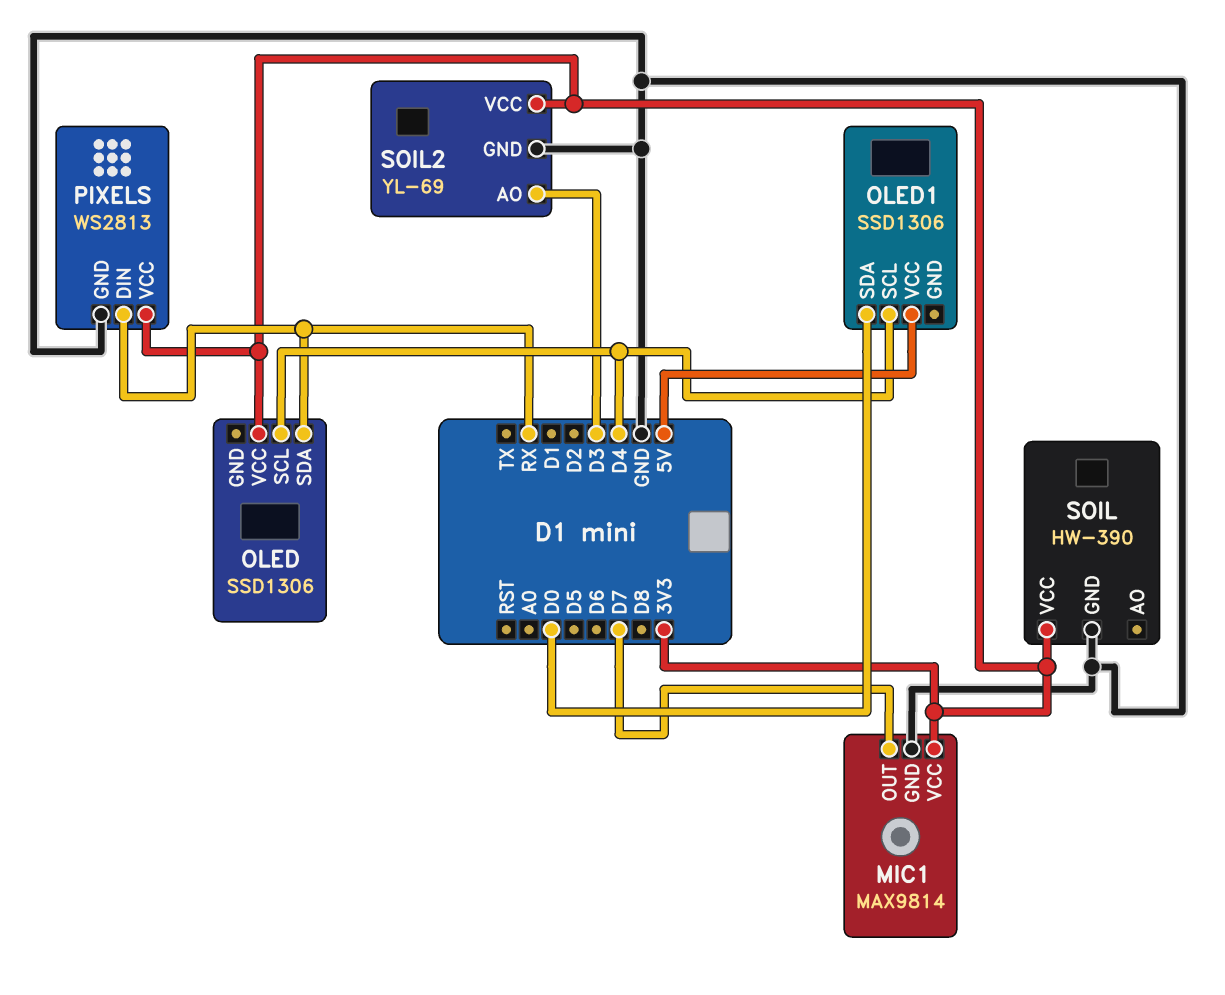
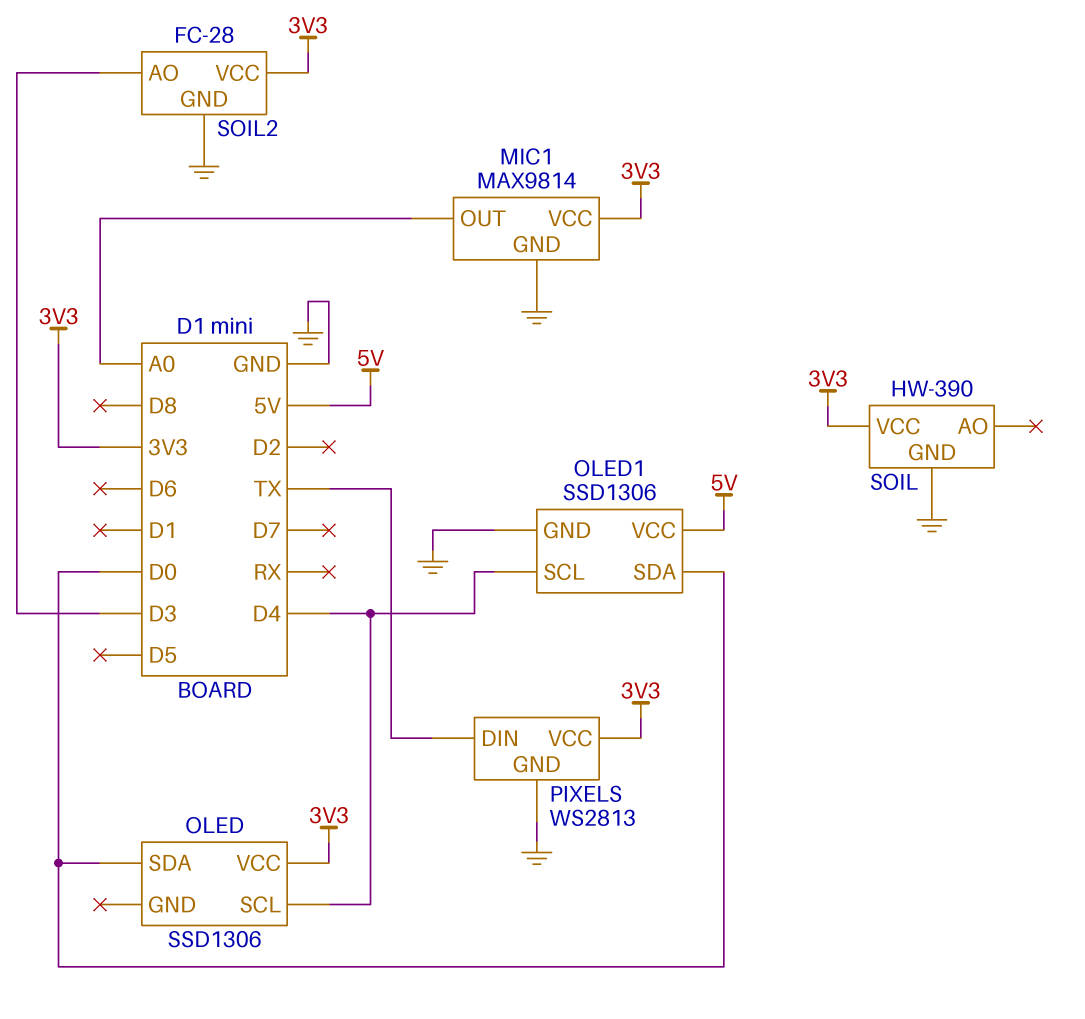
MIC1 pin OUT: D7 -> A0
OLED pin SDA: RX -> D0
OLED1 pin GND: none -> GND
PIXELS pin DIN: RX -> TX
SOIL2: YL-69 -> FC-28

